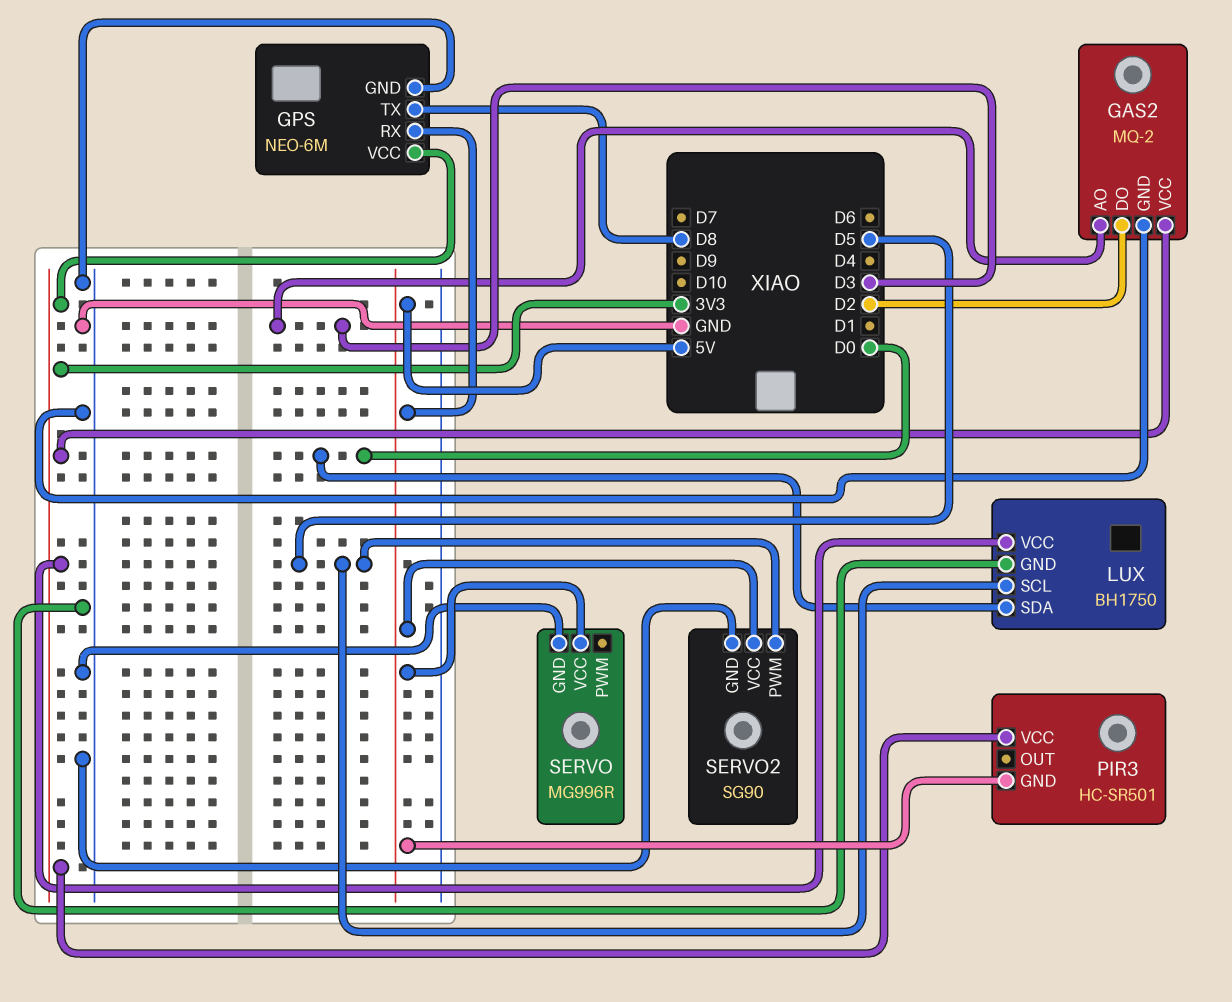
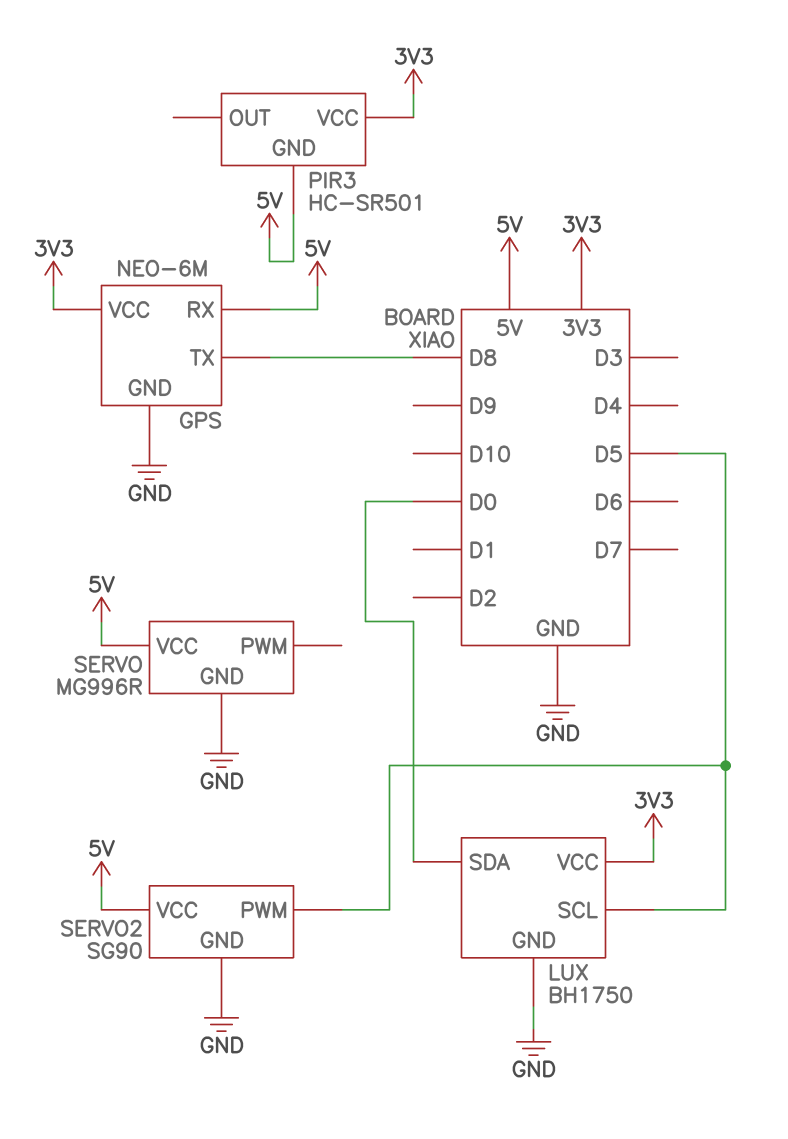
GAS2: MQ-2 -> none
GAS2 pin AO: D3 -> none
GAS2 pin DO: D2 -> none
GAS2 pin GND: GND -> none
GAS2 pin VCC: 3V3 -> none

